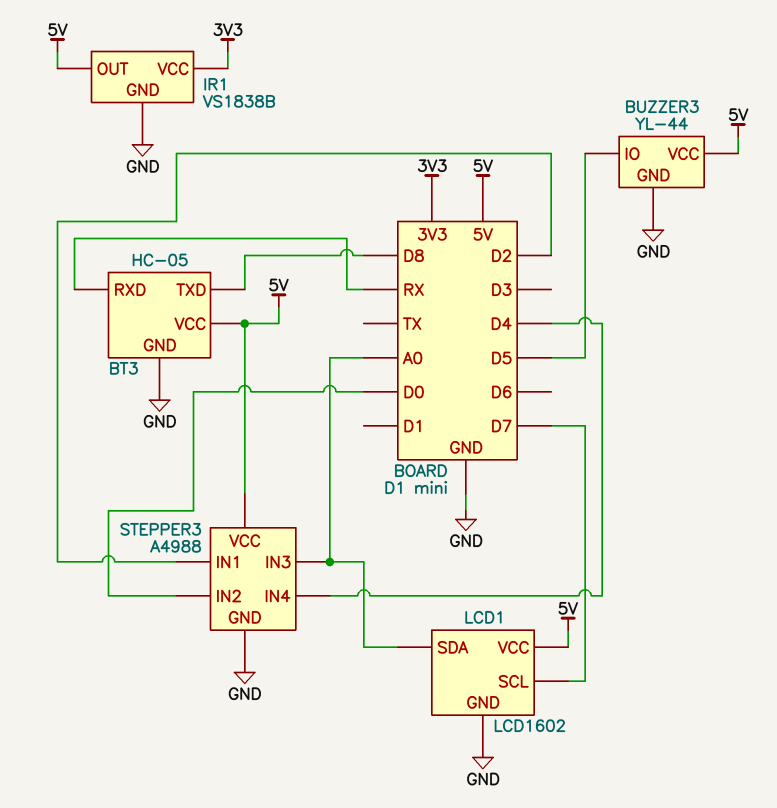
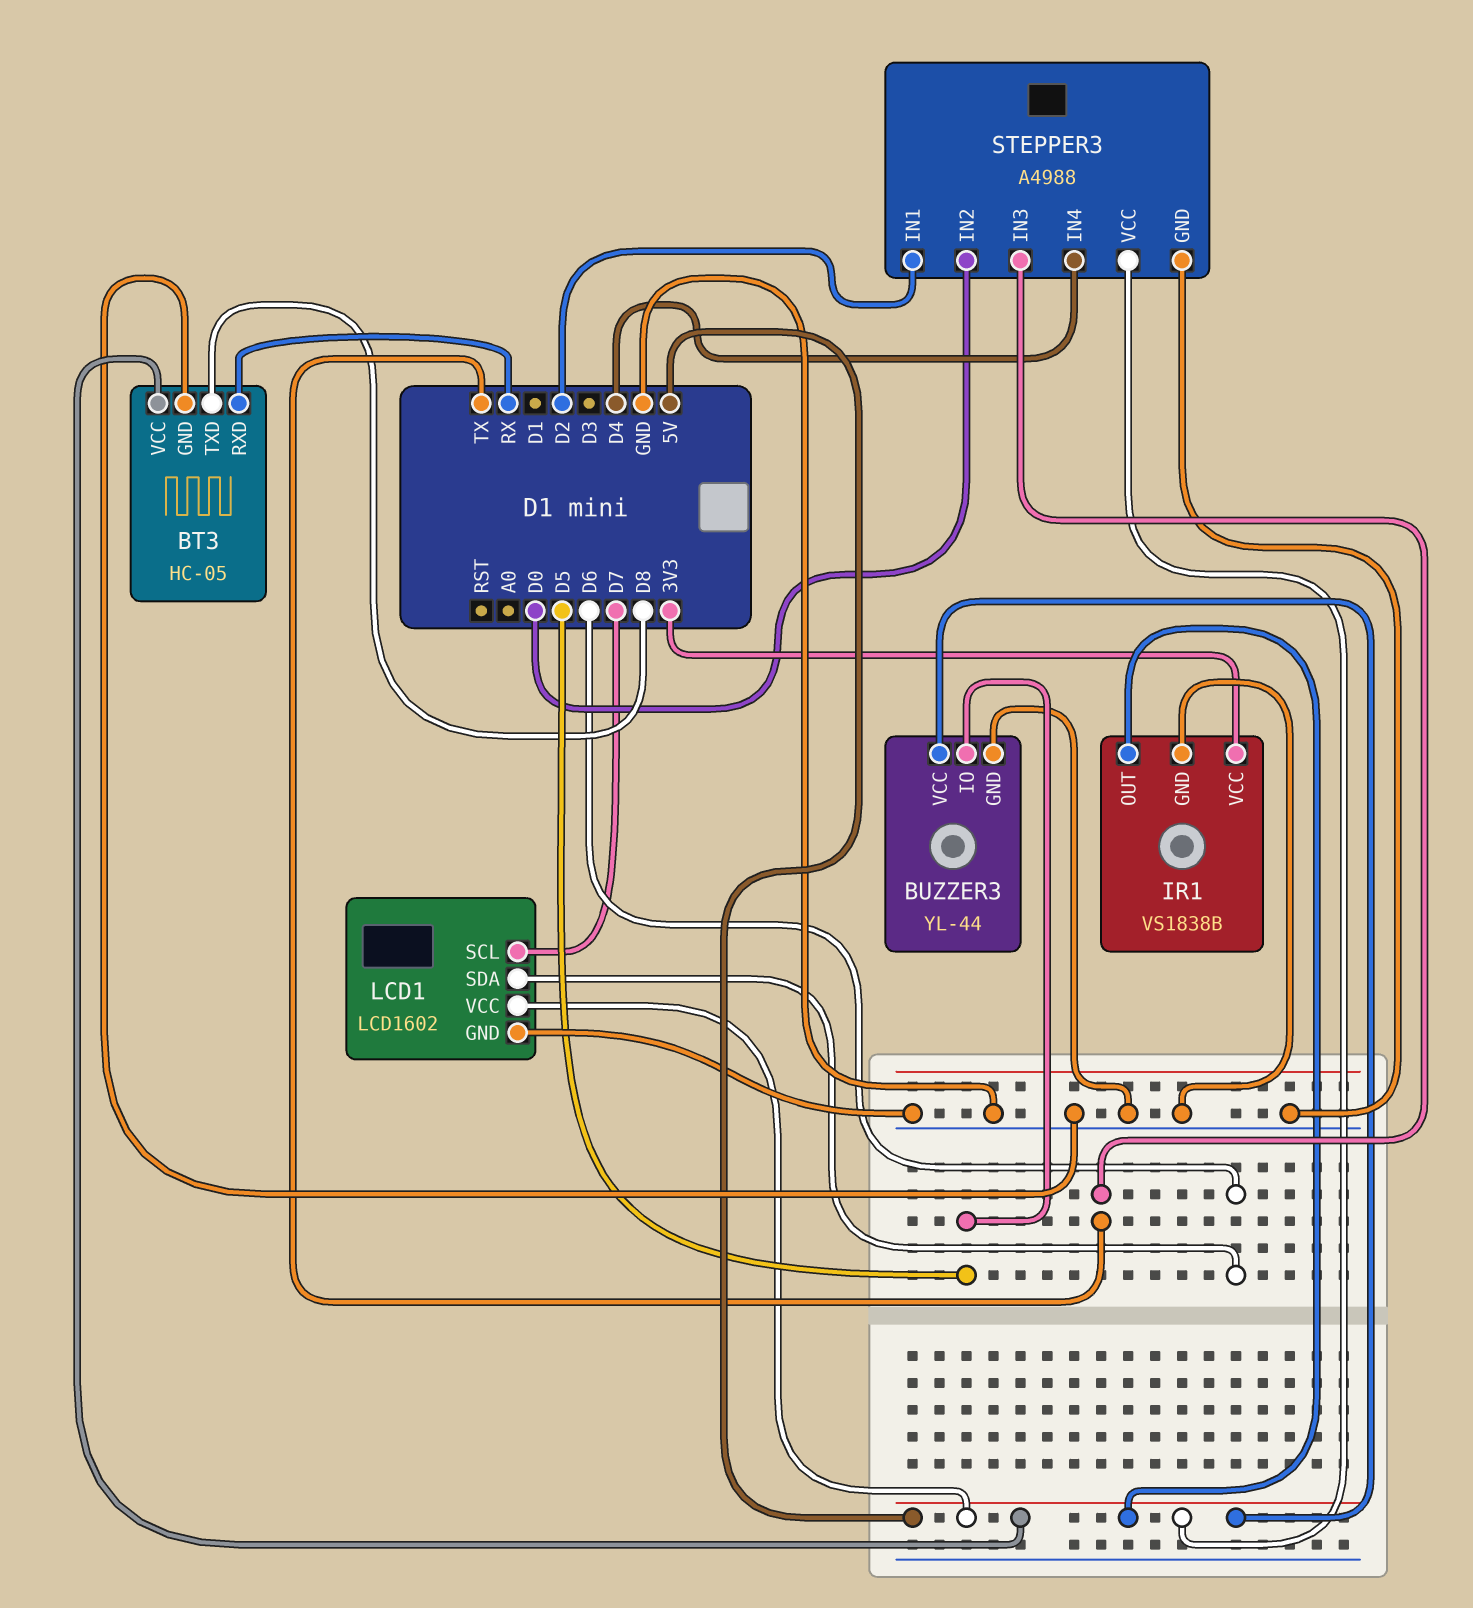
LCD1 pin SDA: A0 -> D6
STEPPER3 pin IN3: A0 -> TX

